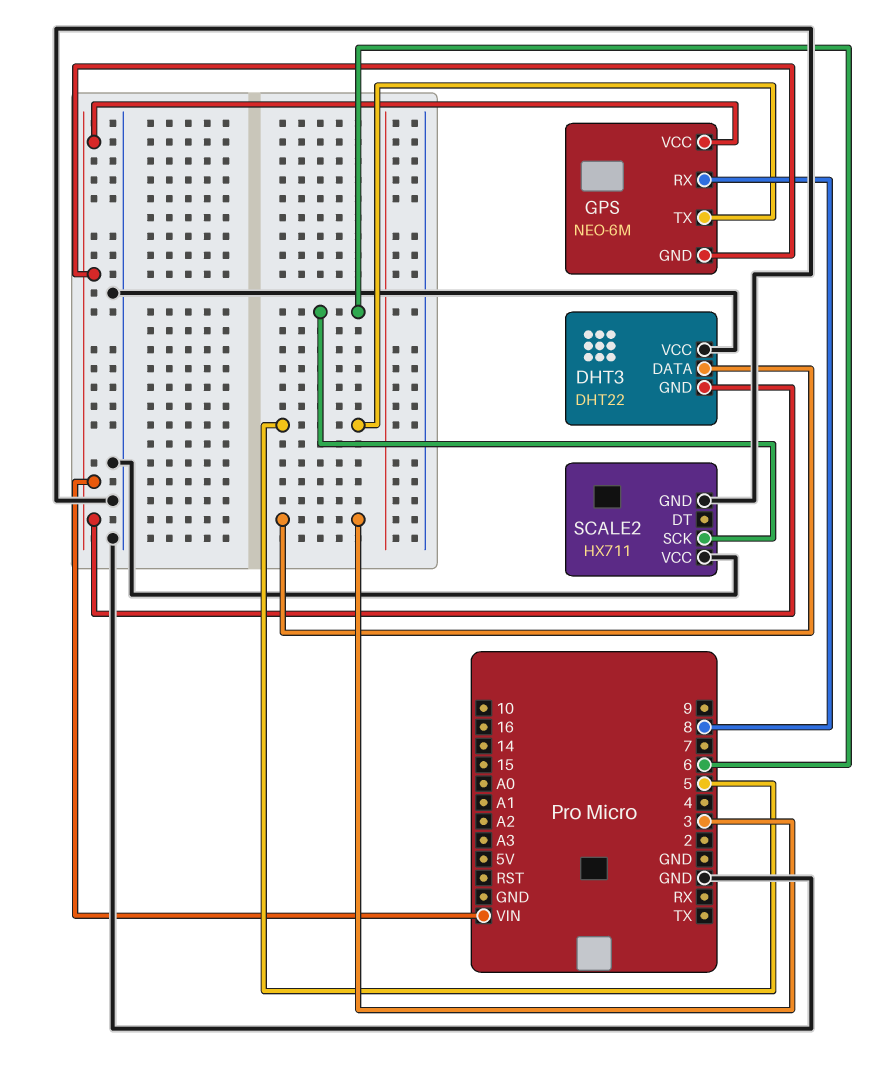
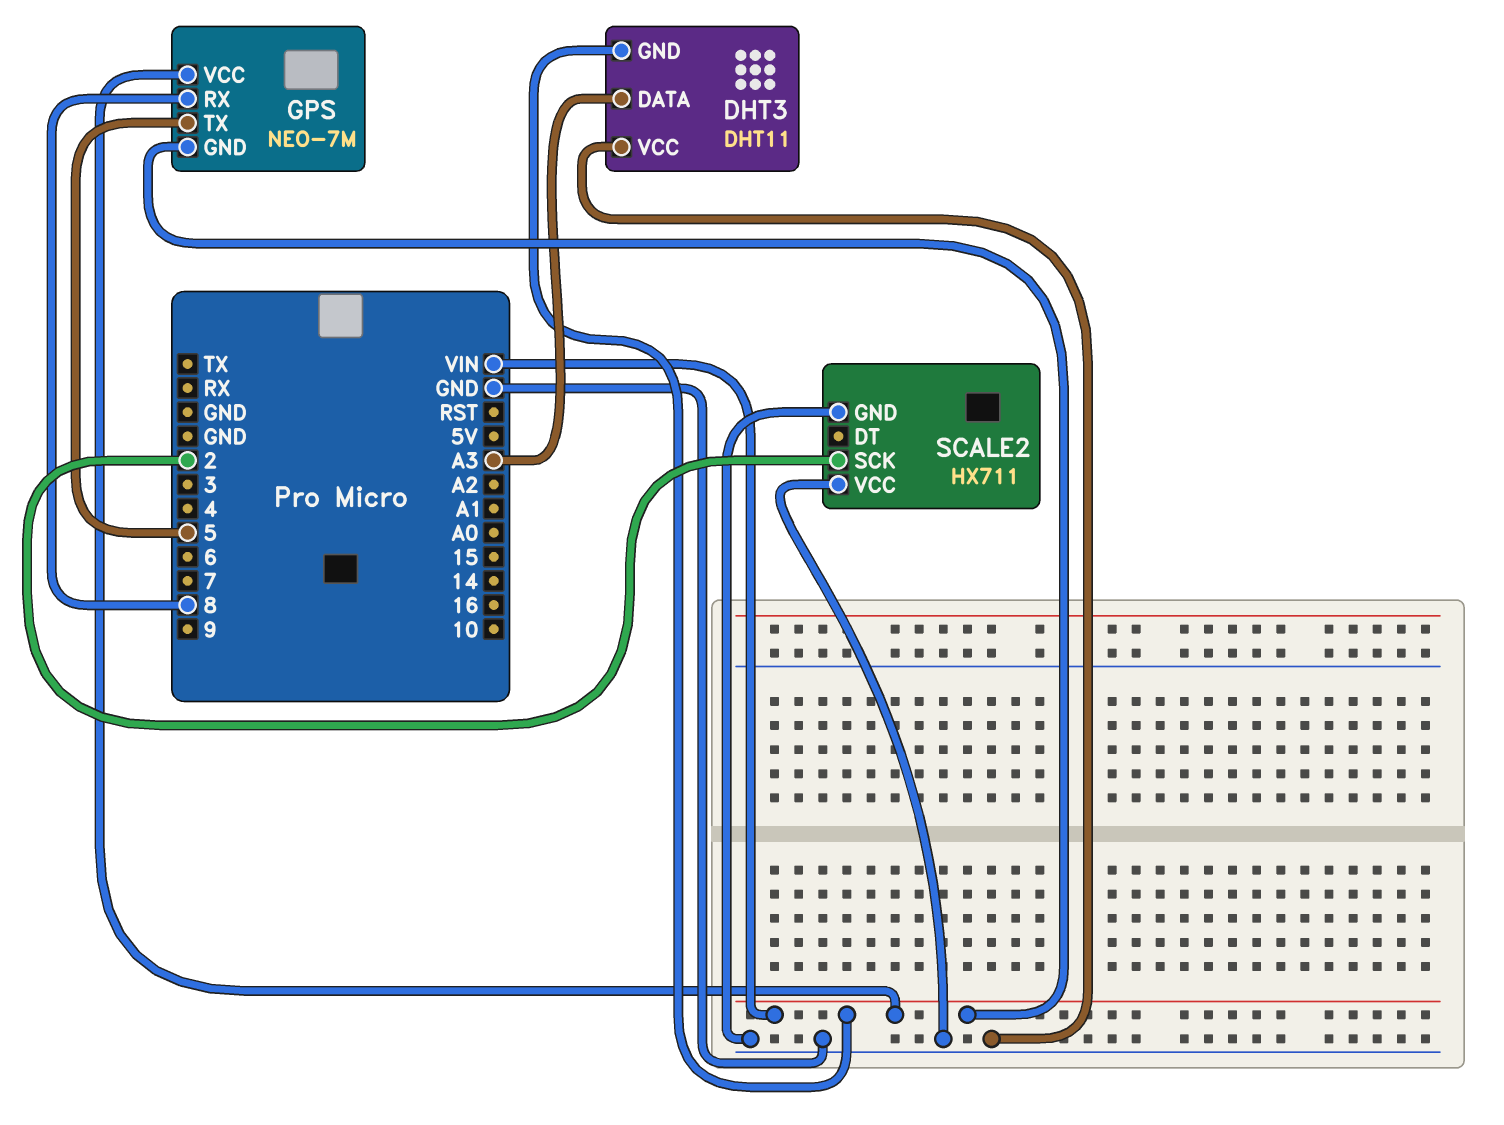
DHT3: DHT22 -> DHT11
DHT3 pin DATA: 3 -> A3
GPS: NEO-6M -> NEO-7M
SCALE2 pin SCK: 6 -> 2

